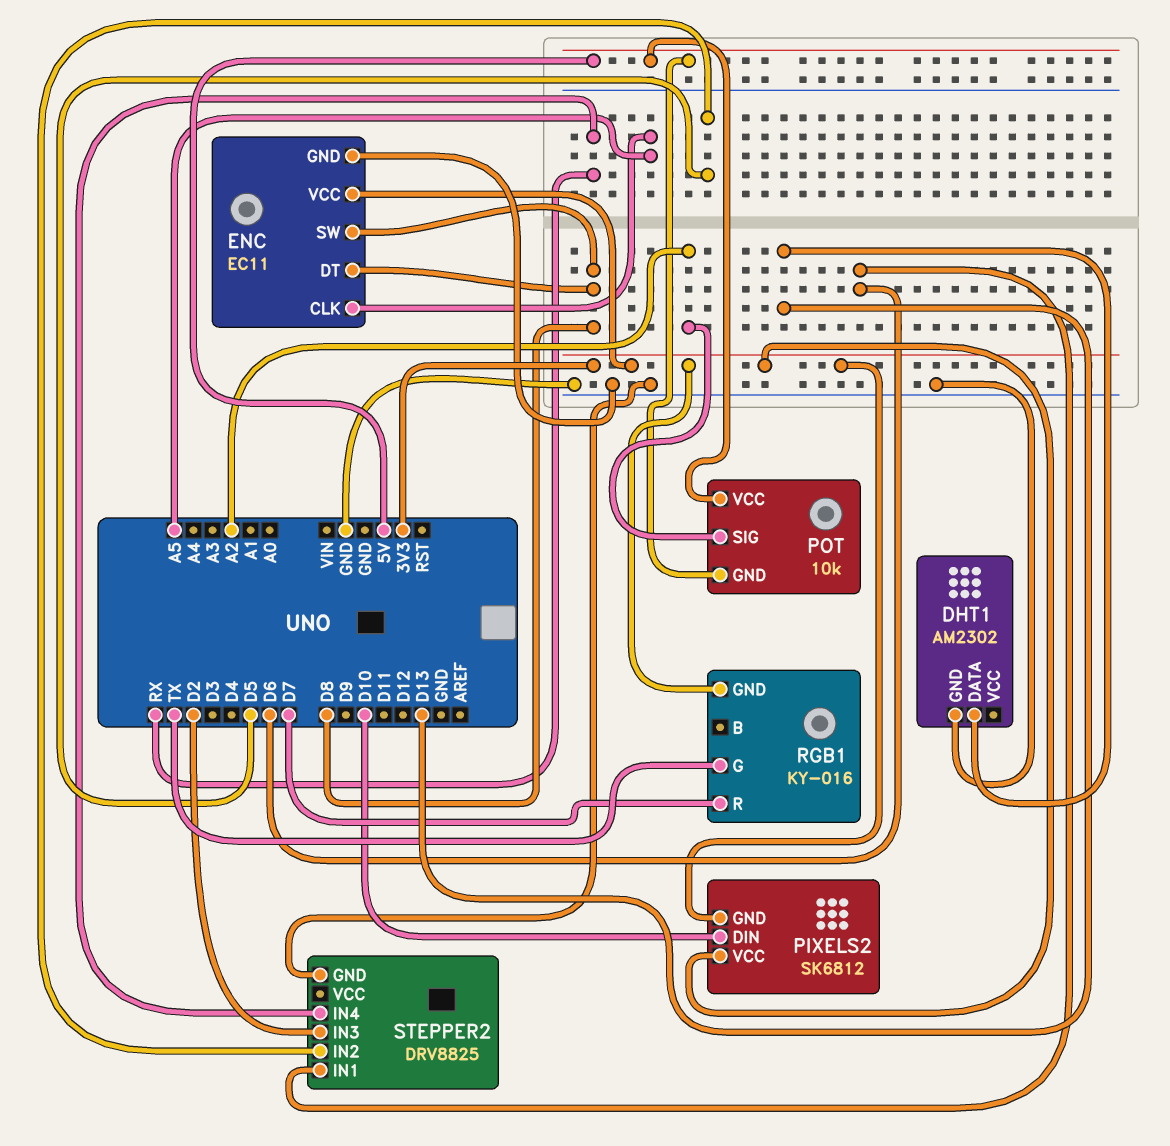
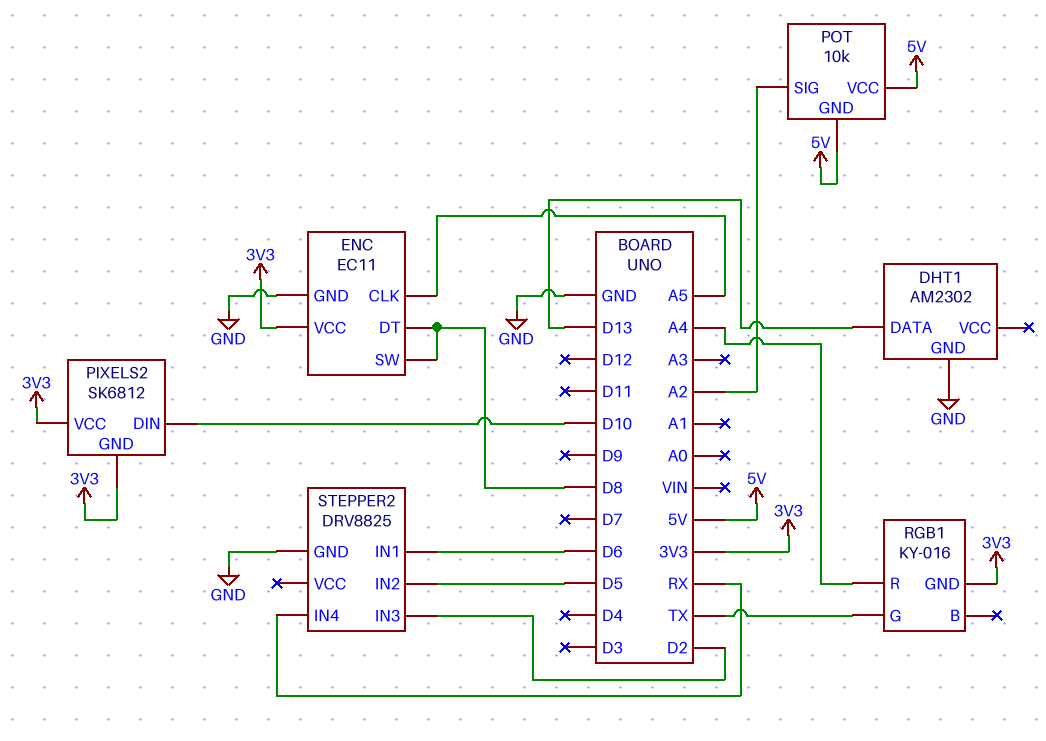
RGB1 pin R: D7 -> A4

